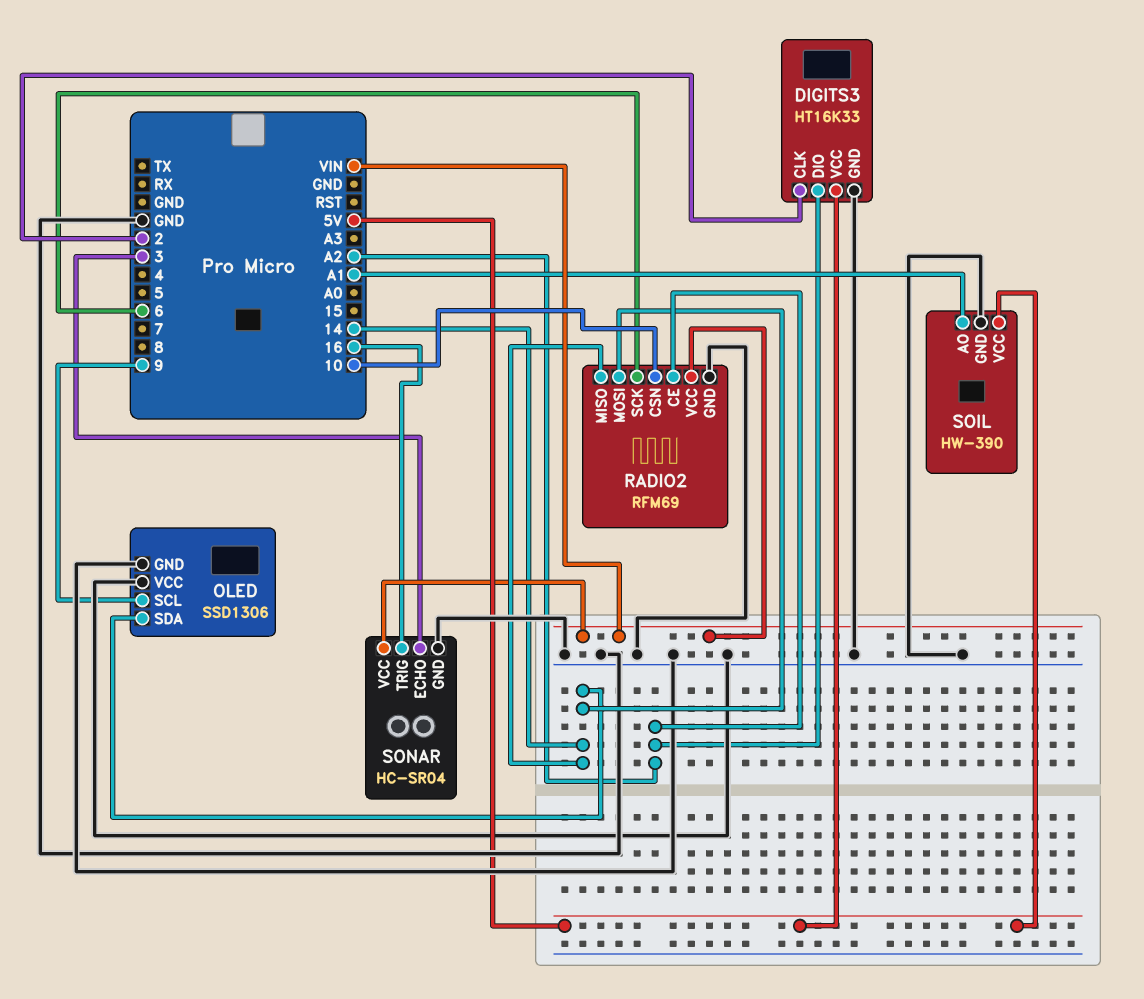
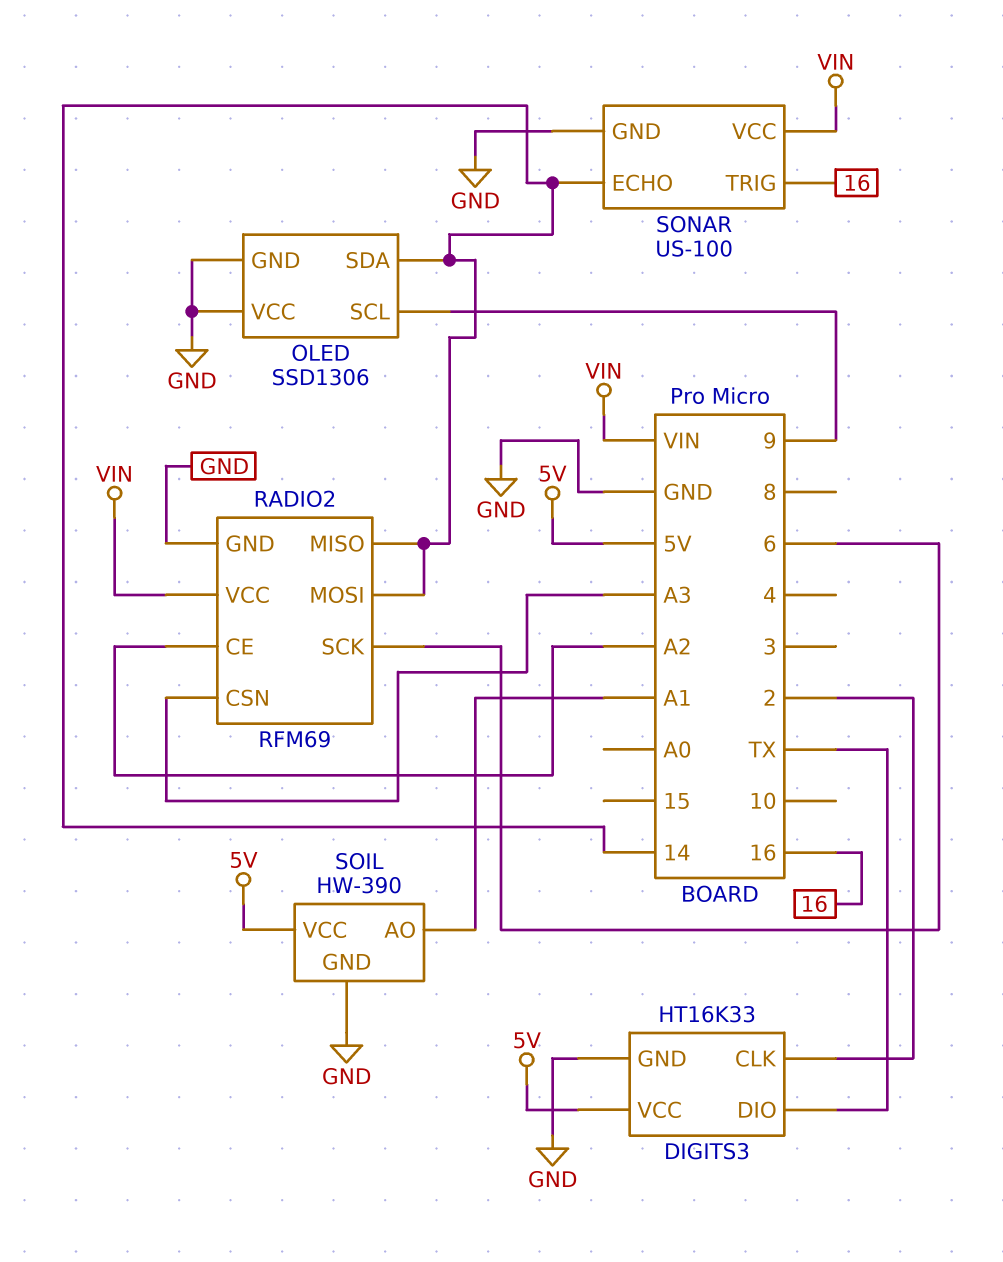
DIGITS3 pin DIO: A2 -> TX
RADIO2 pin CSN: 10 -> A3
SONAR: HC-SR04 -> US-100
SONAR pin ECHO: 3 -> 14

